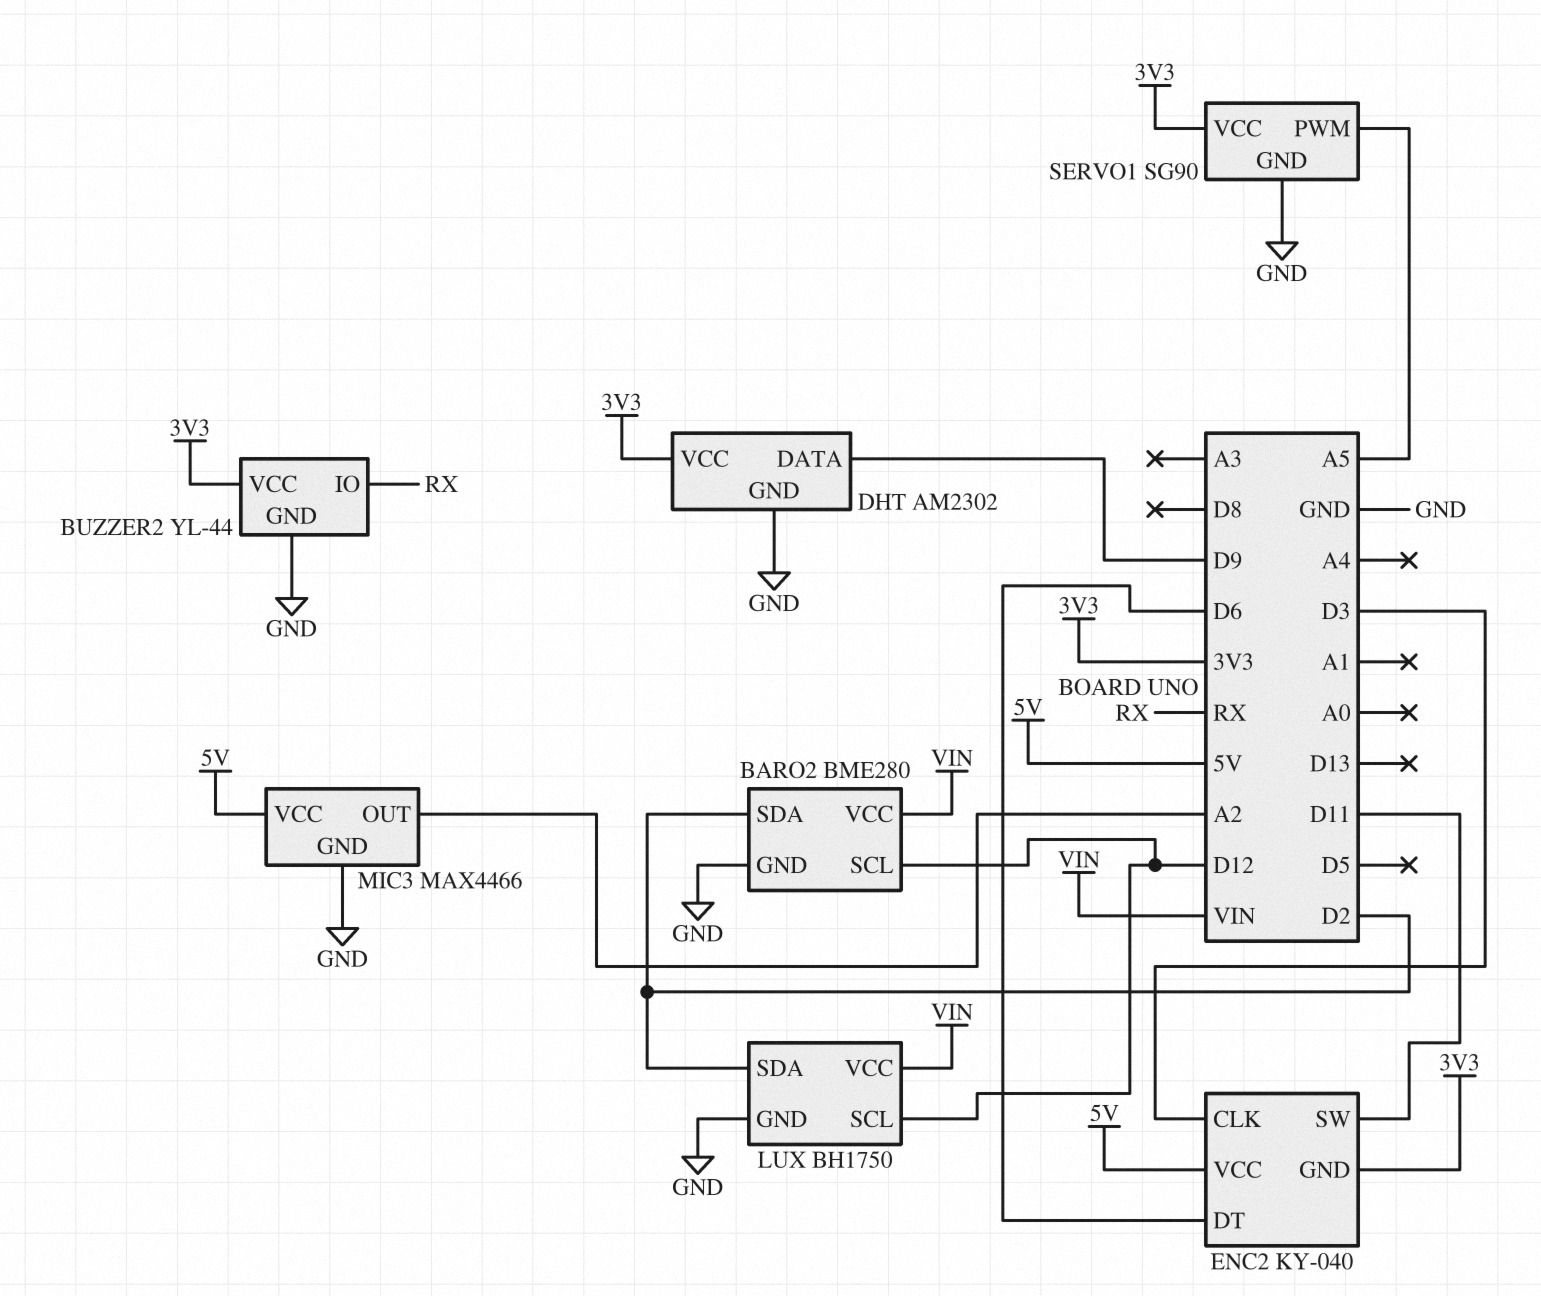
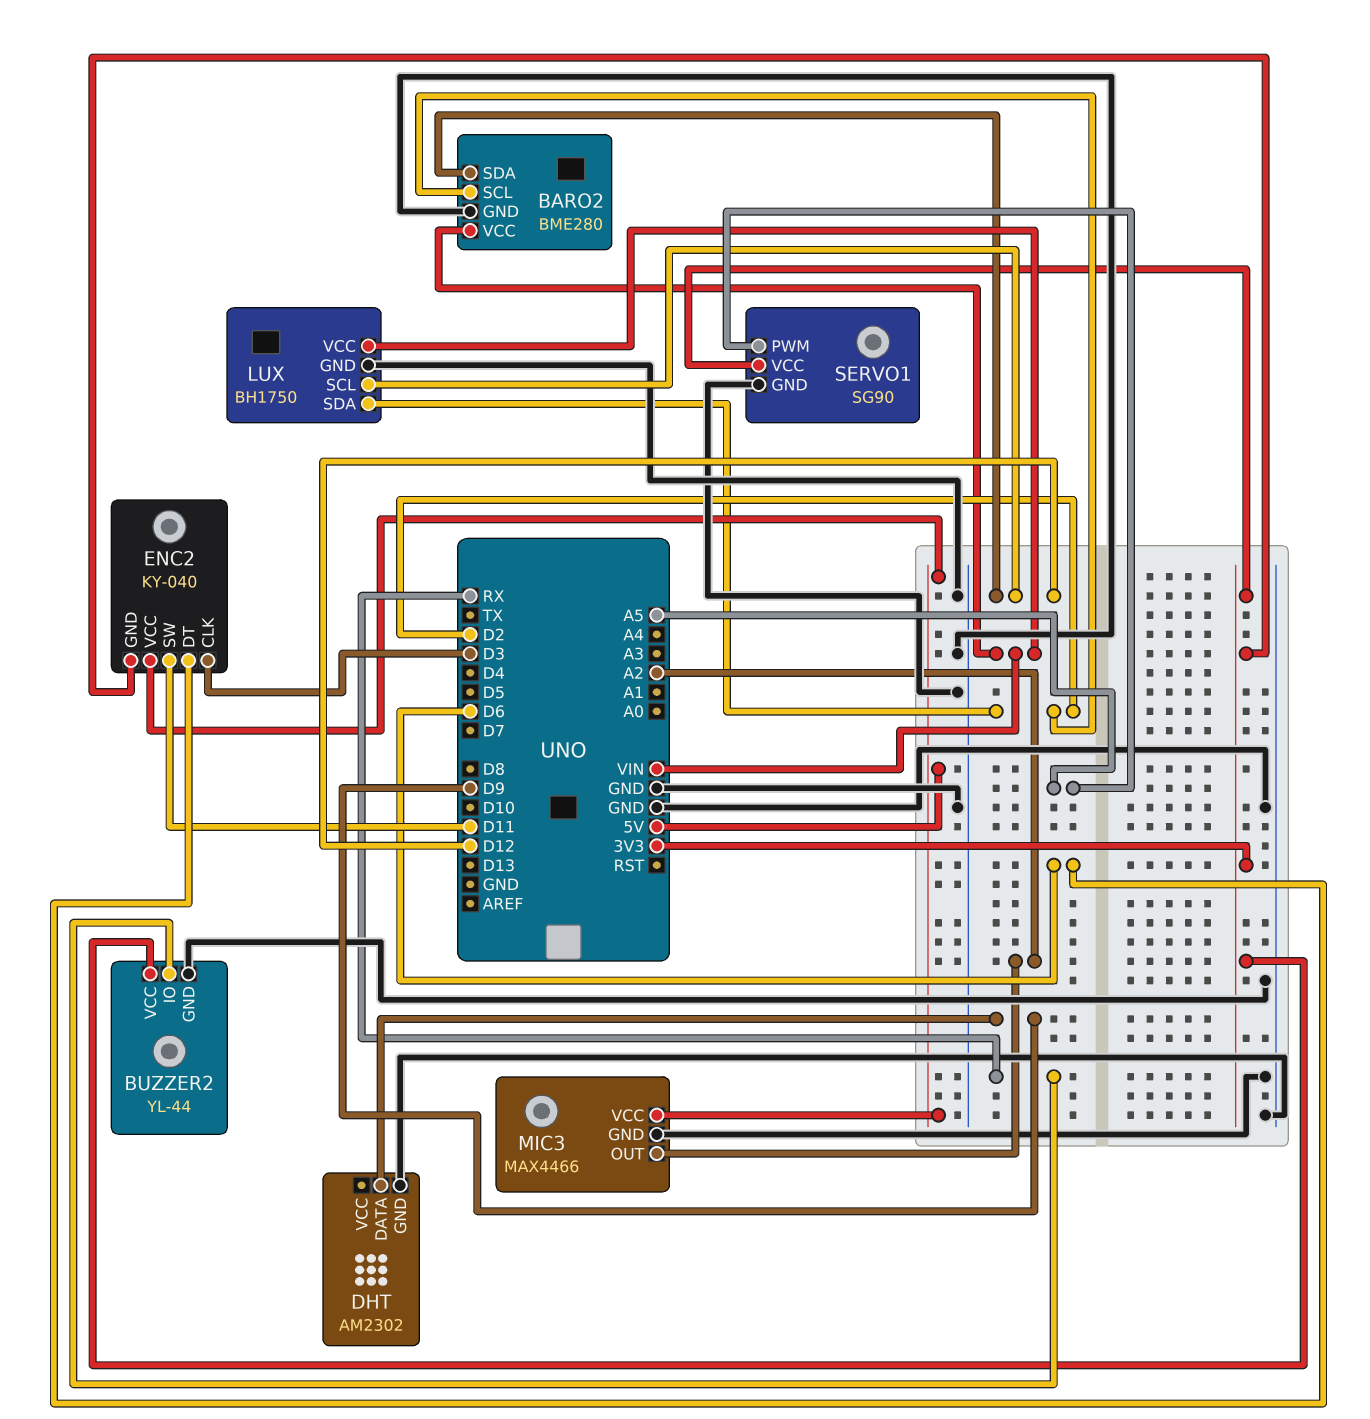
BARO2 pin SCL: D12 -> D2
BARO2 pin SDA: D2 -> D12
DHT pin VCC: 3V3 -> none

